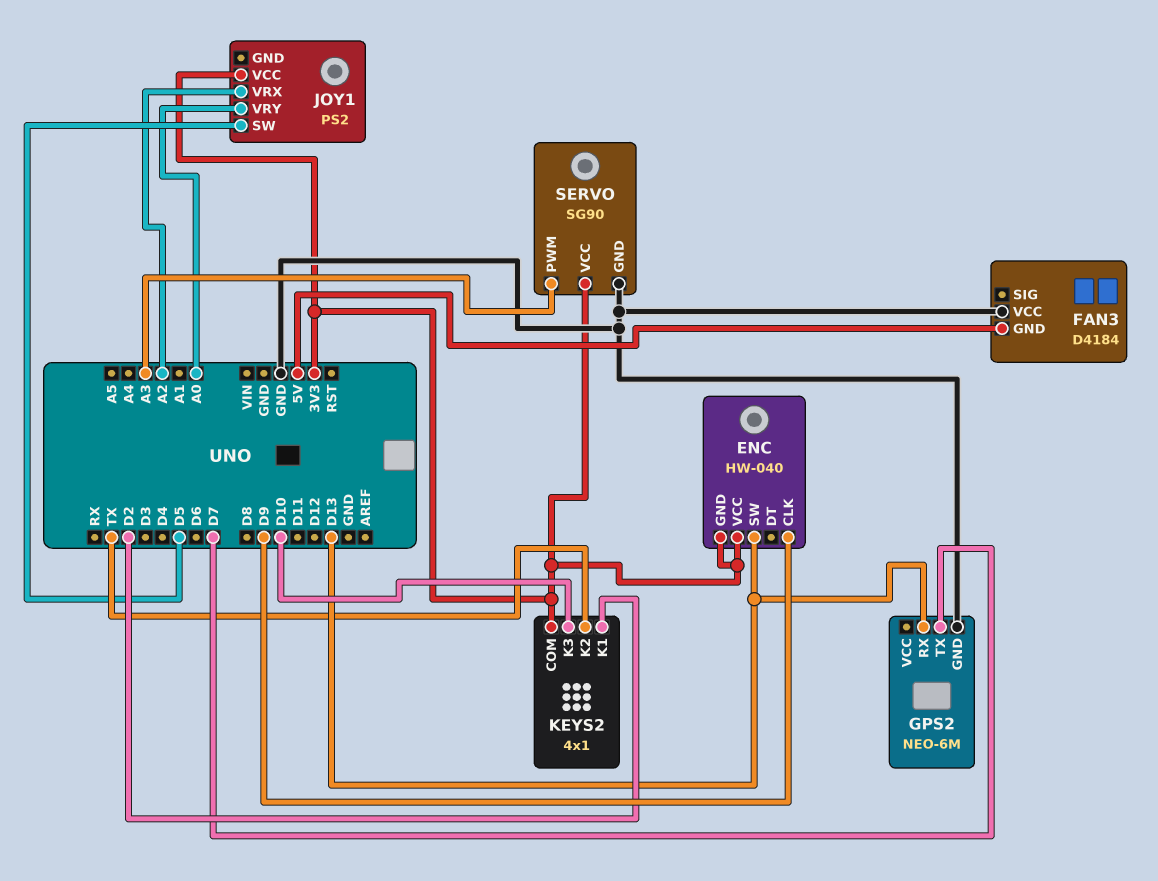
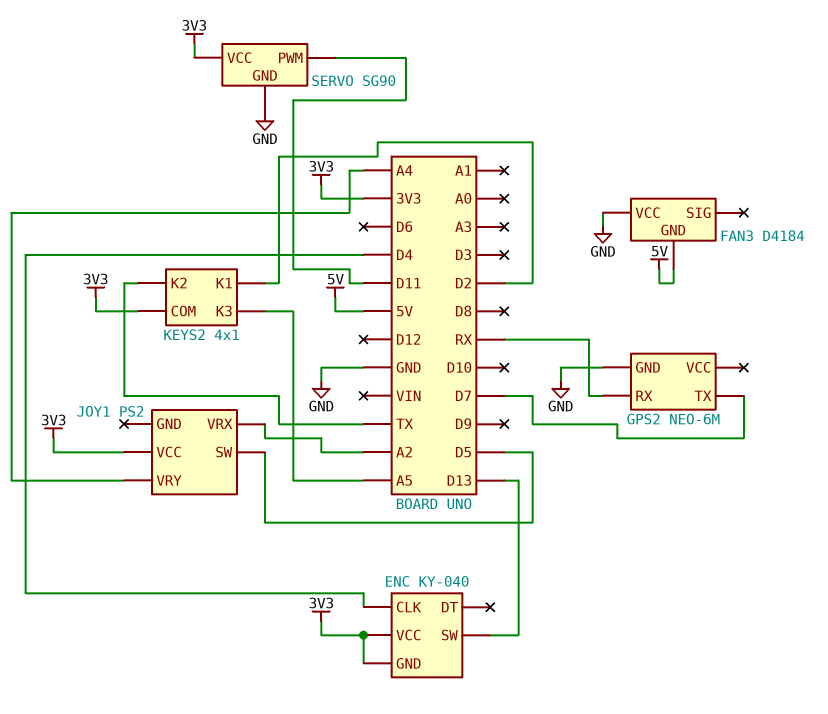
ENC: HW-040 -> KY-040
ENC pin CLK: D9 -> D4
GPS2 pin RX: D13 -> RX
JOY1 pin VRY: A0 -> A4
KEYS2 pin K3: D10 -> A5
SERVO pin PWM: A3 -> D11

